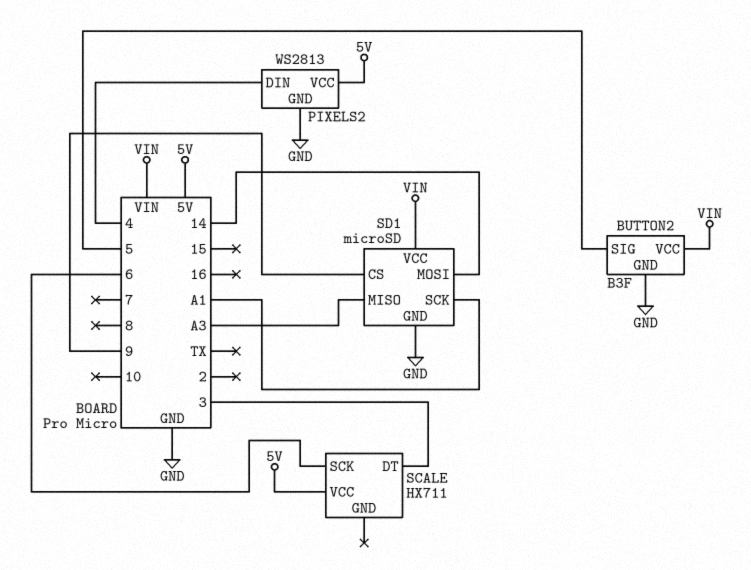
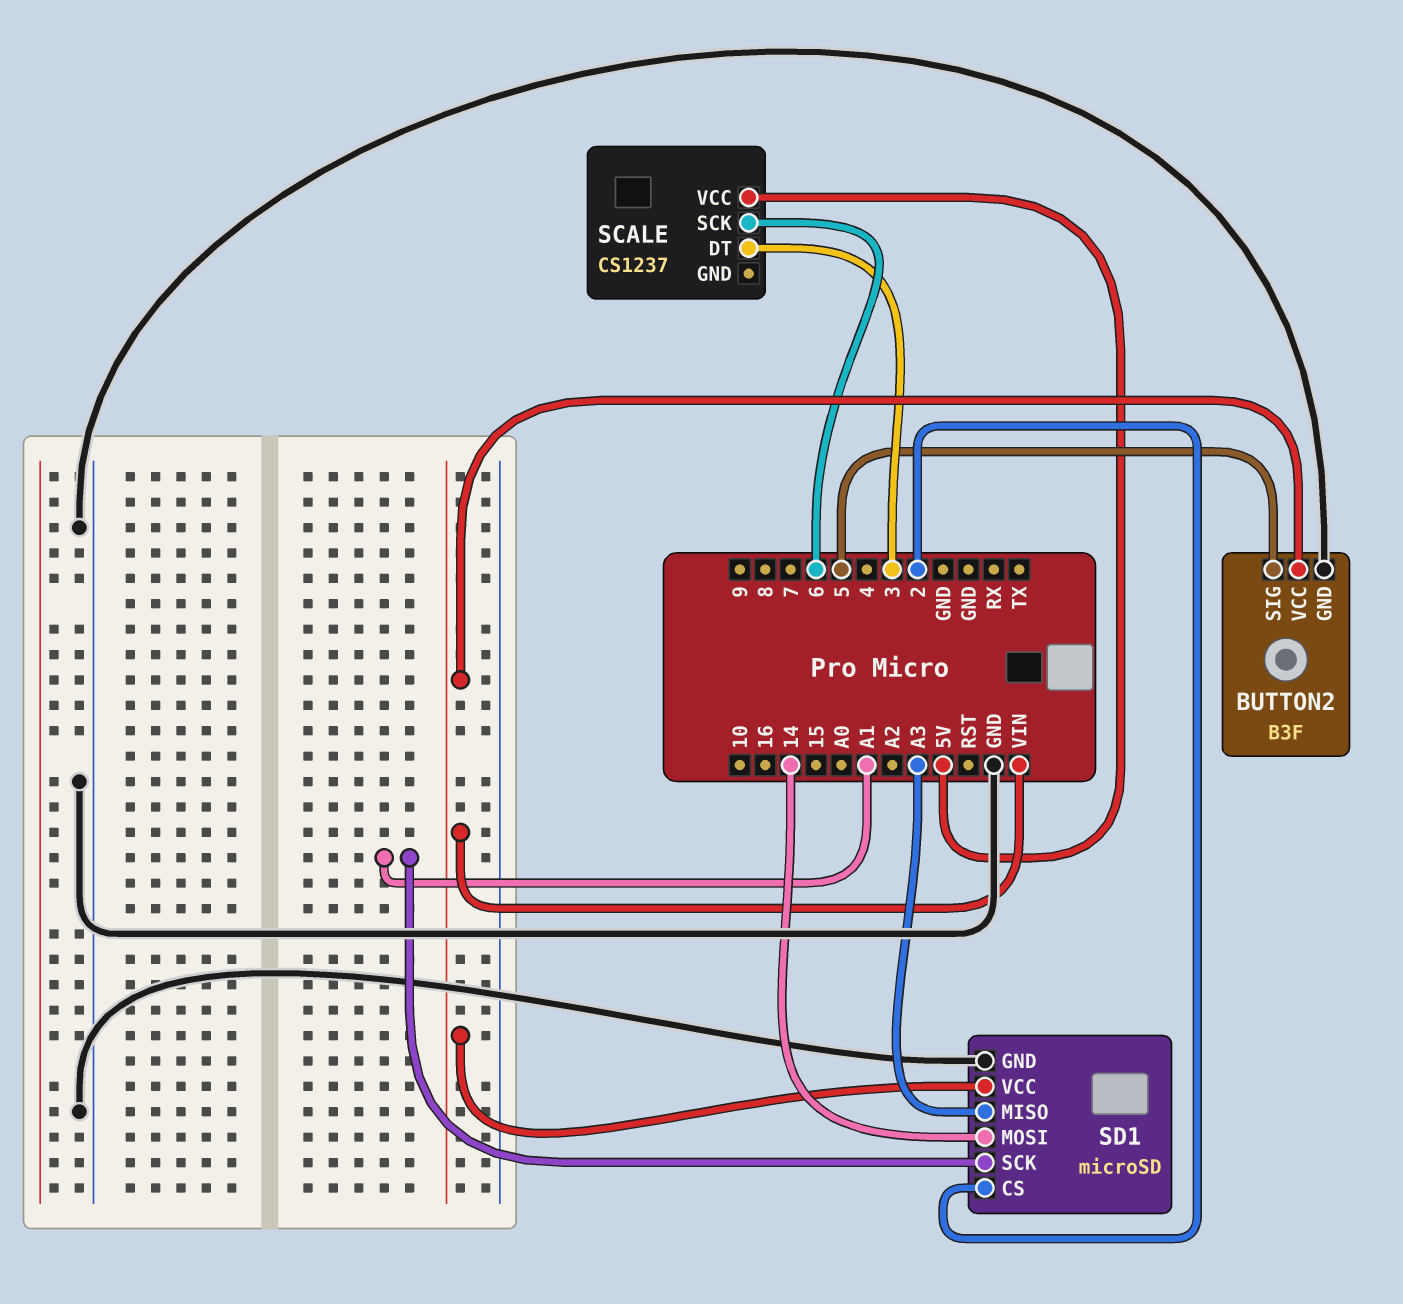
PIXELS2: WS2813 -> none
PIXELS2 pin DIN: 4 -> none
PIXELS2 pin GND: GND -> none
PIXELS2 pin VCC: 5V -> none
SCALE: HX711 -> CS1237
SD1 pin CS: 9 -> 2

